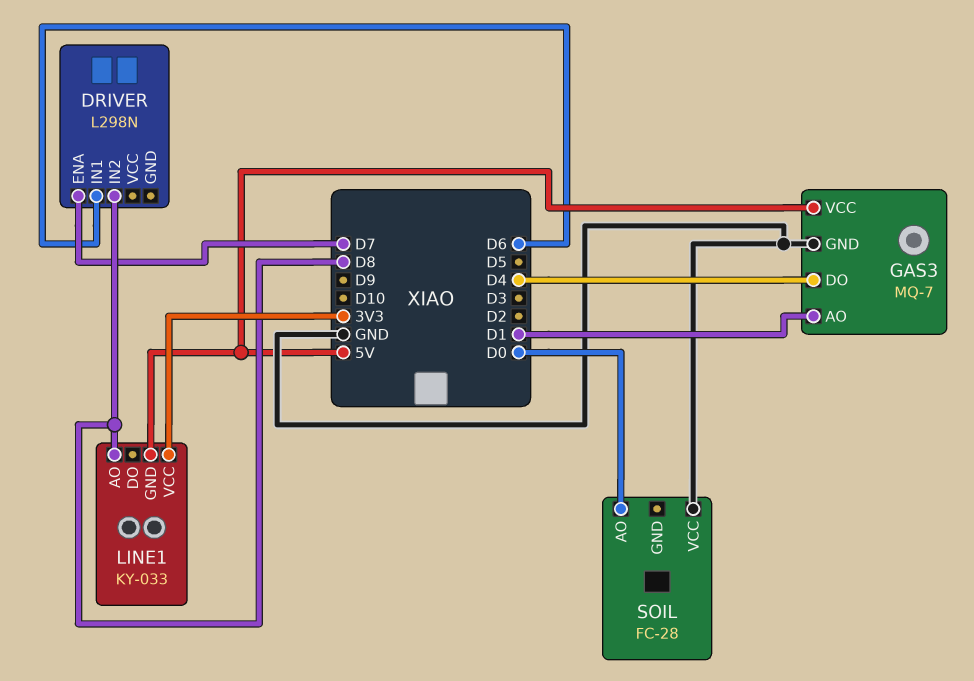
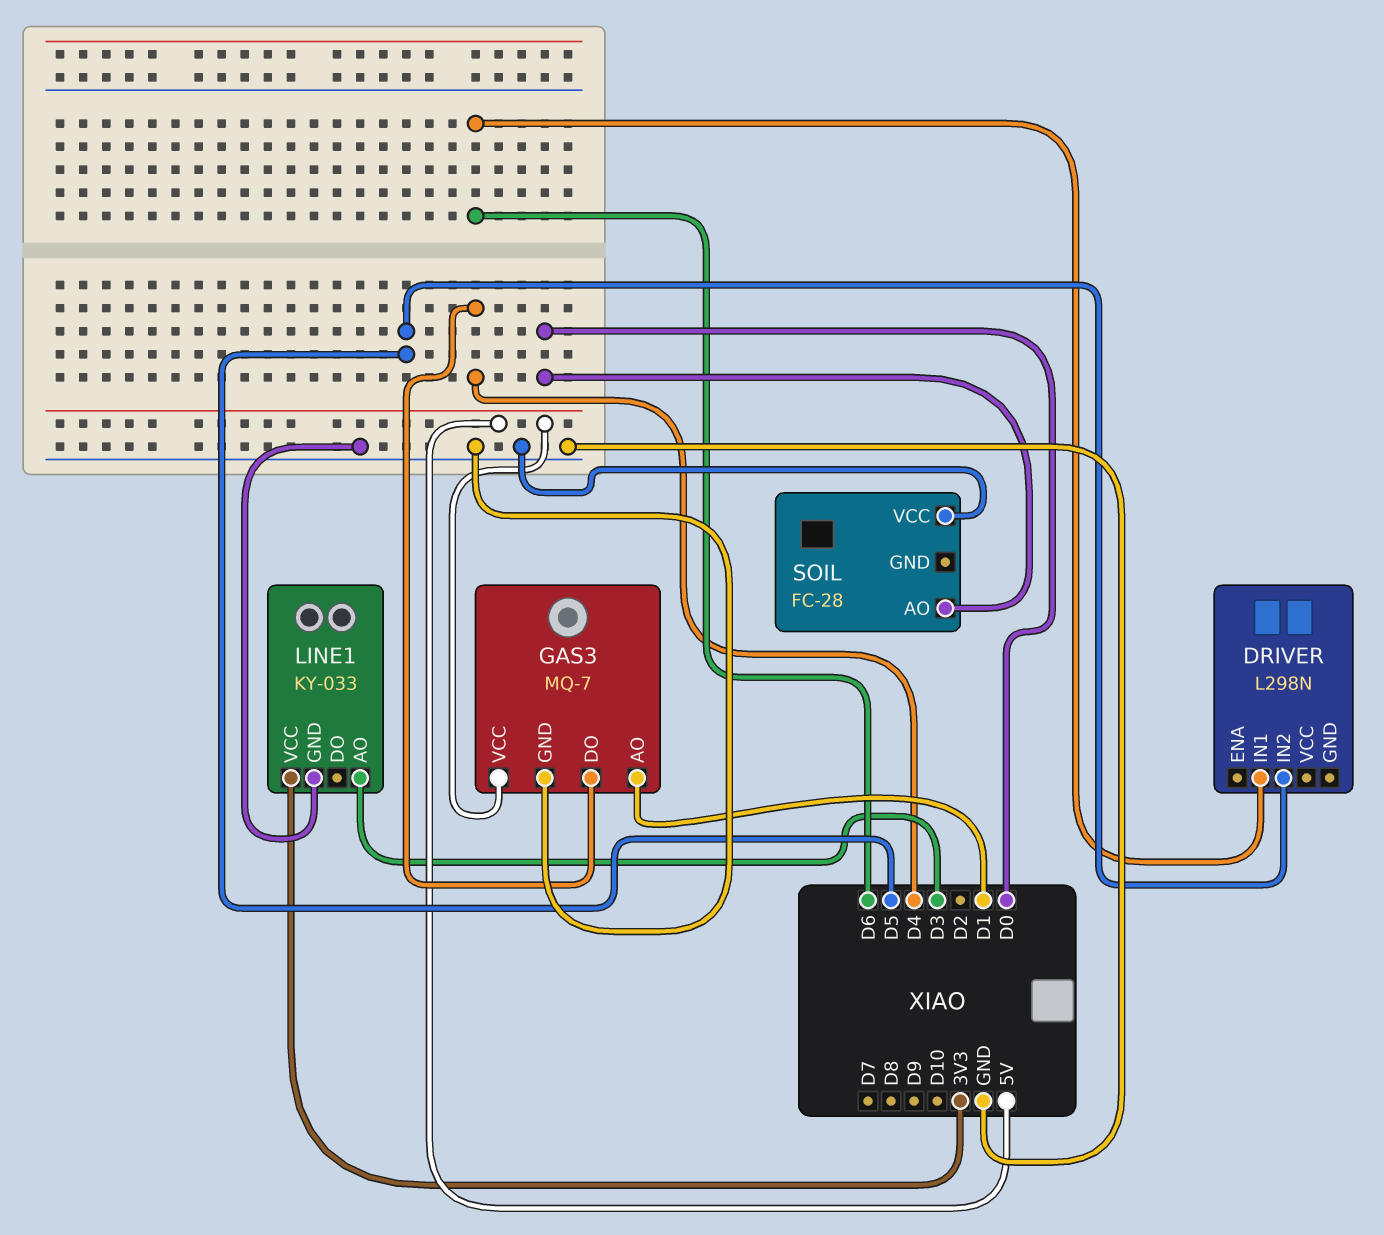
DRIVER pin ENA: D7 -> none
DRIVER pin IN2: D8 -> D5
LINE1 pin AO: D8 -> D3
LINE1 pin GND: 5V -> GND

